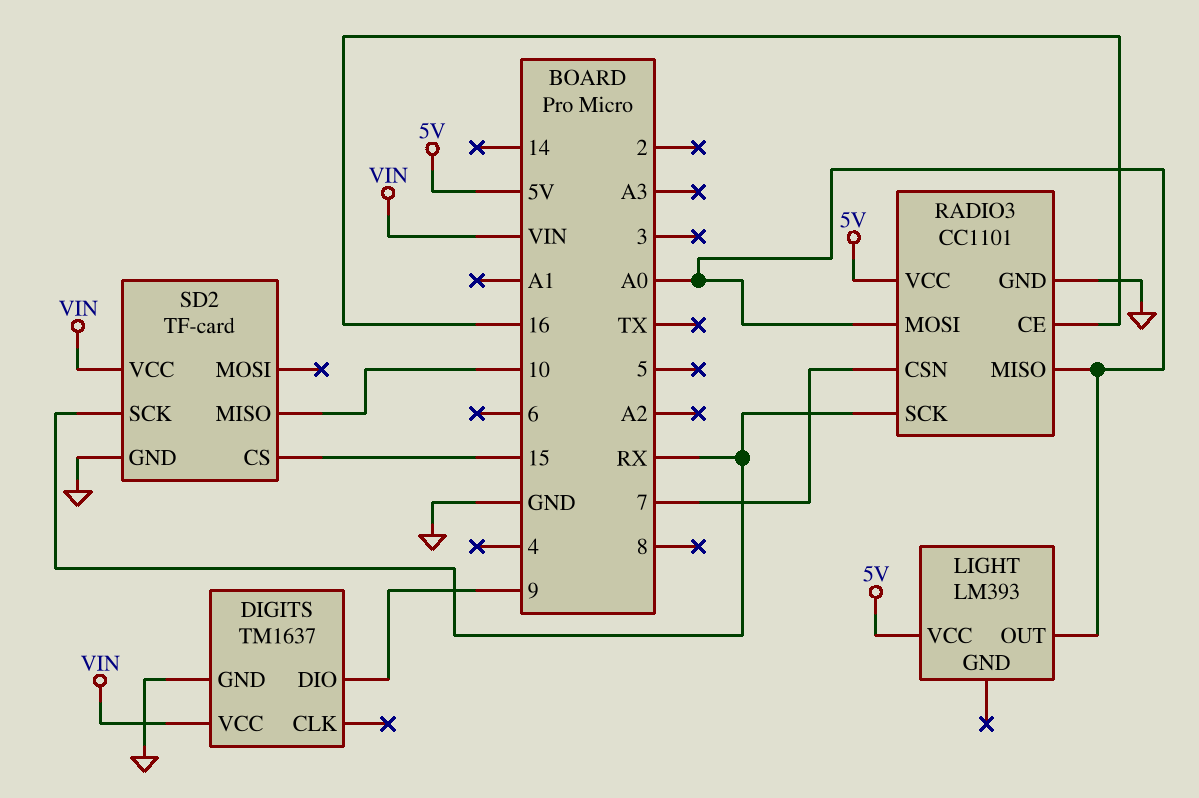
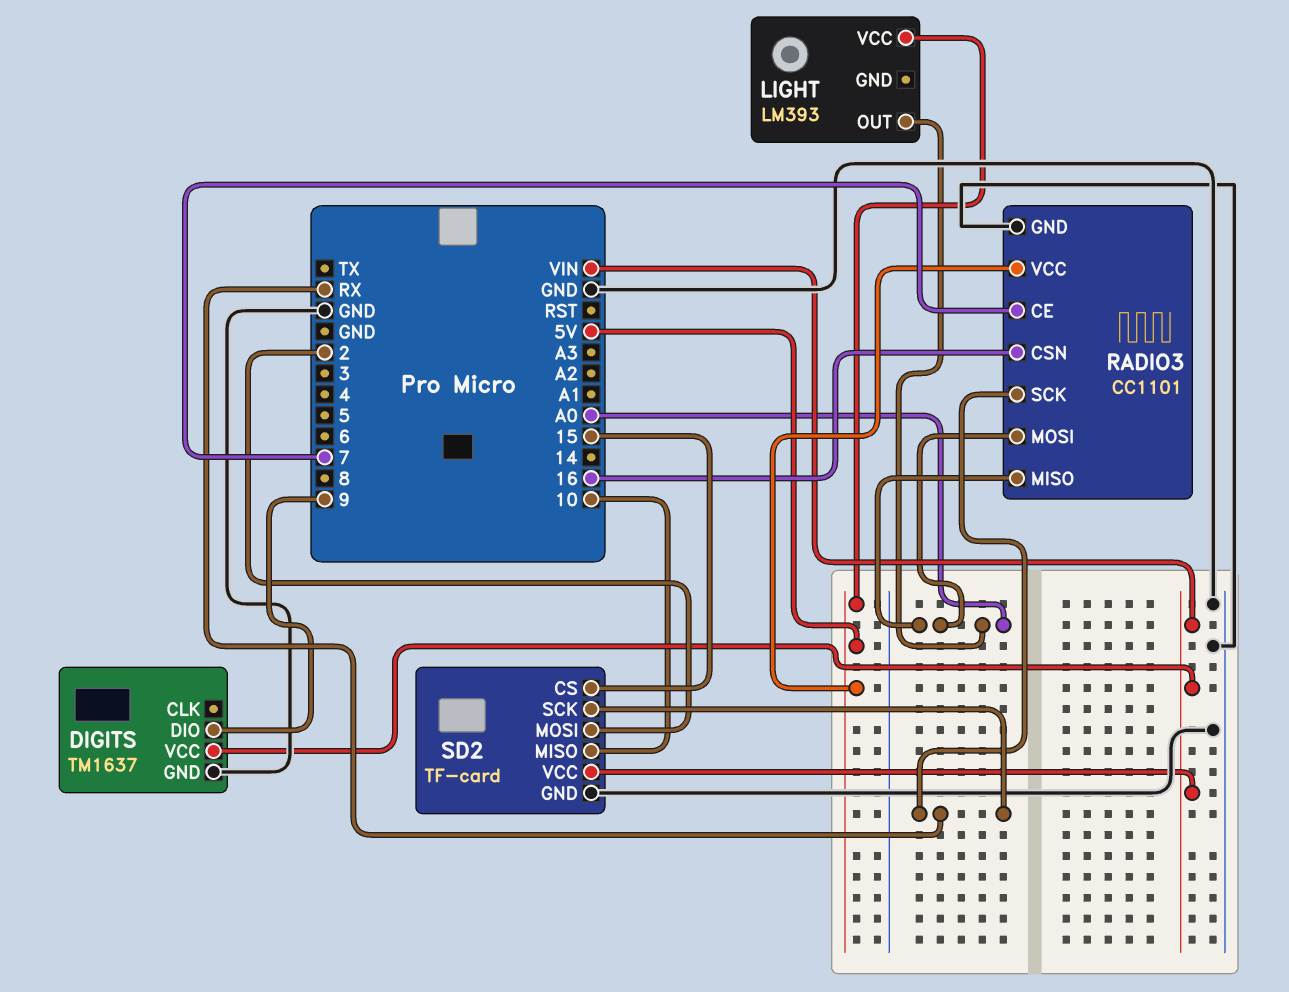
RADIO3 pin CE: 16 -> 7
RADIO3 pin CSN: 7 -> 16
SD2 pin MOSI: none -> 2

